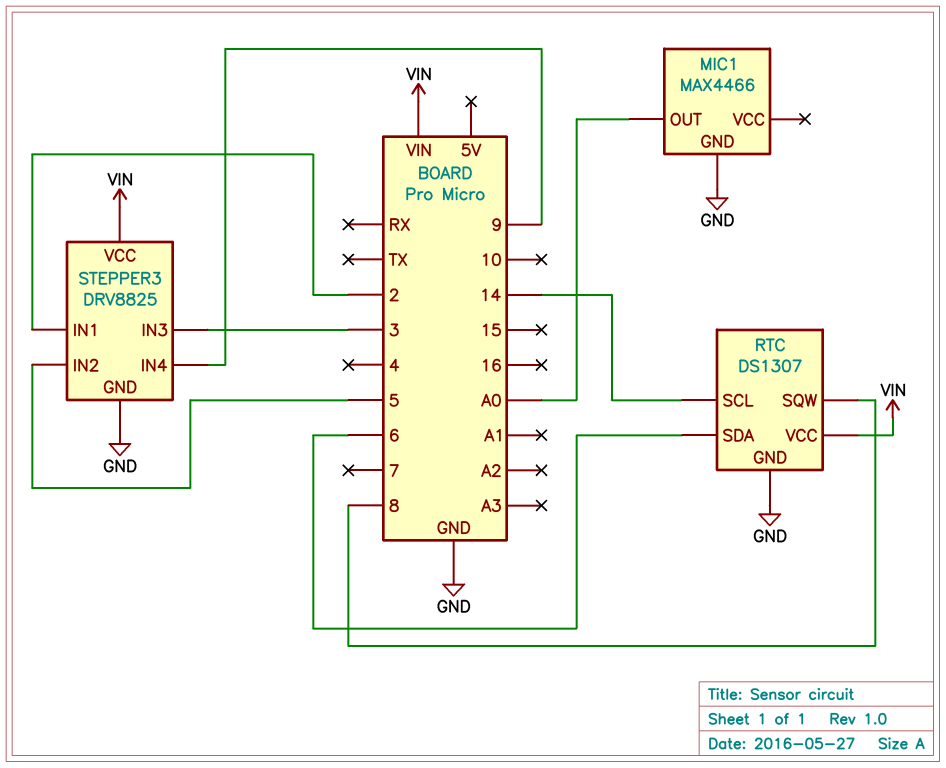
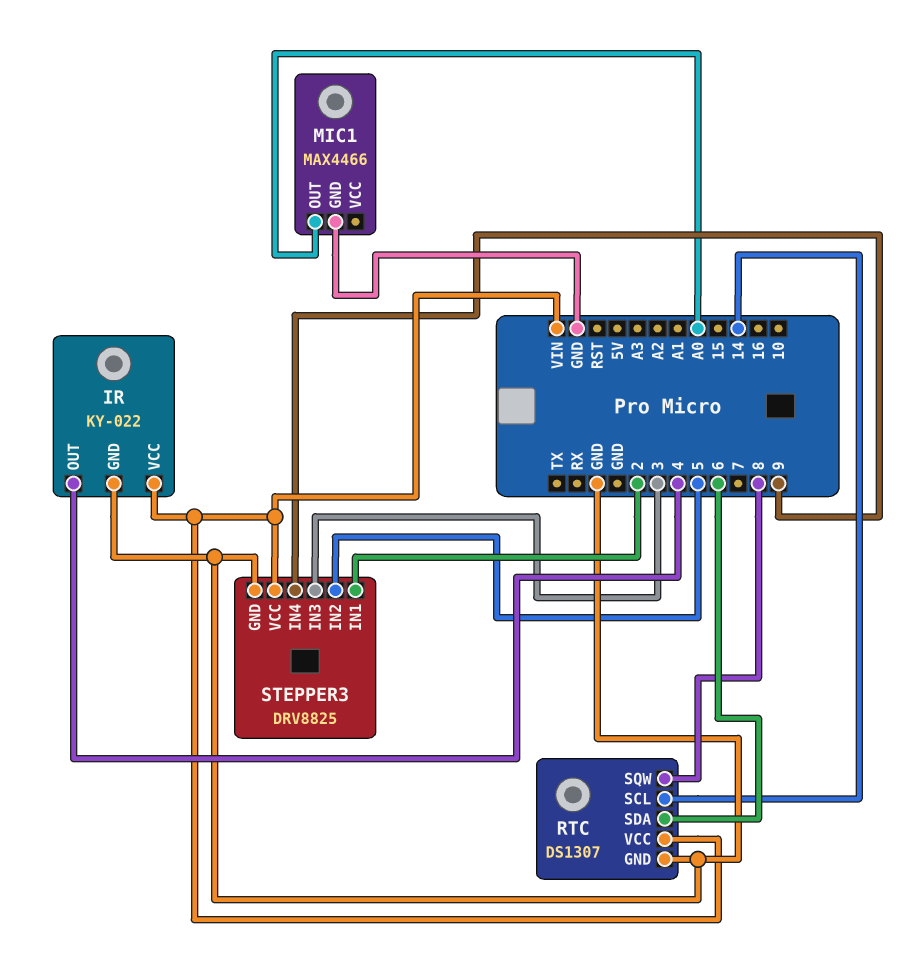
IR: none -> KY-022
IR pin GND: none -> GND
IR pin OUT: none -> 4
IR pin VCC: none -> VIN

